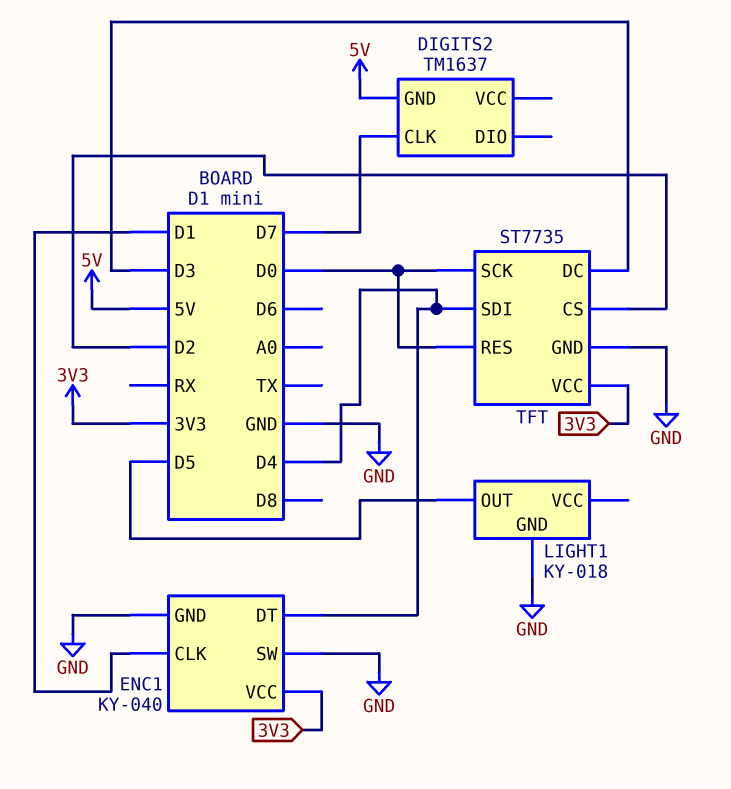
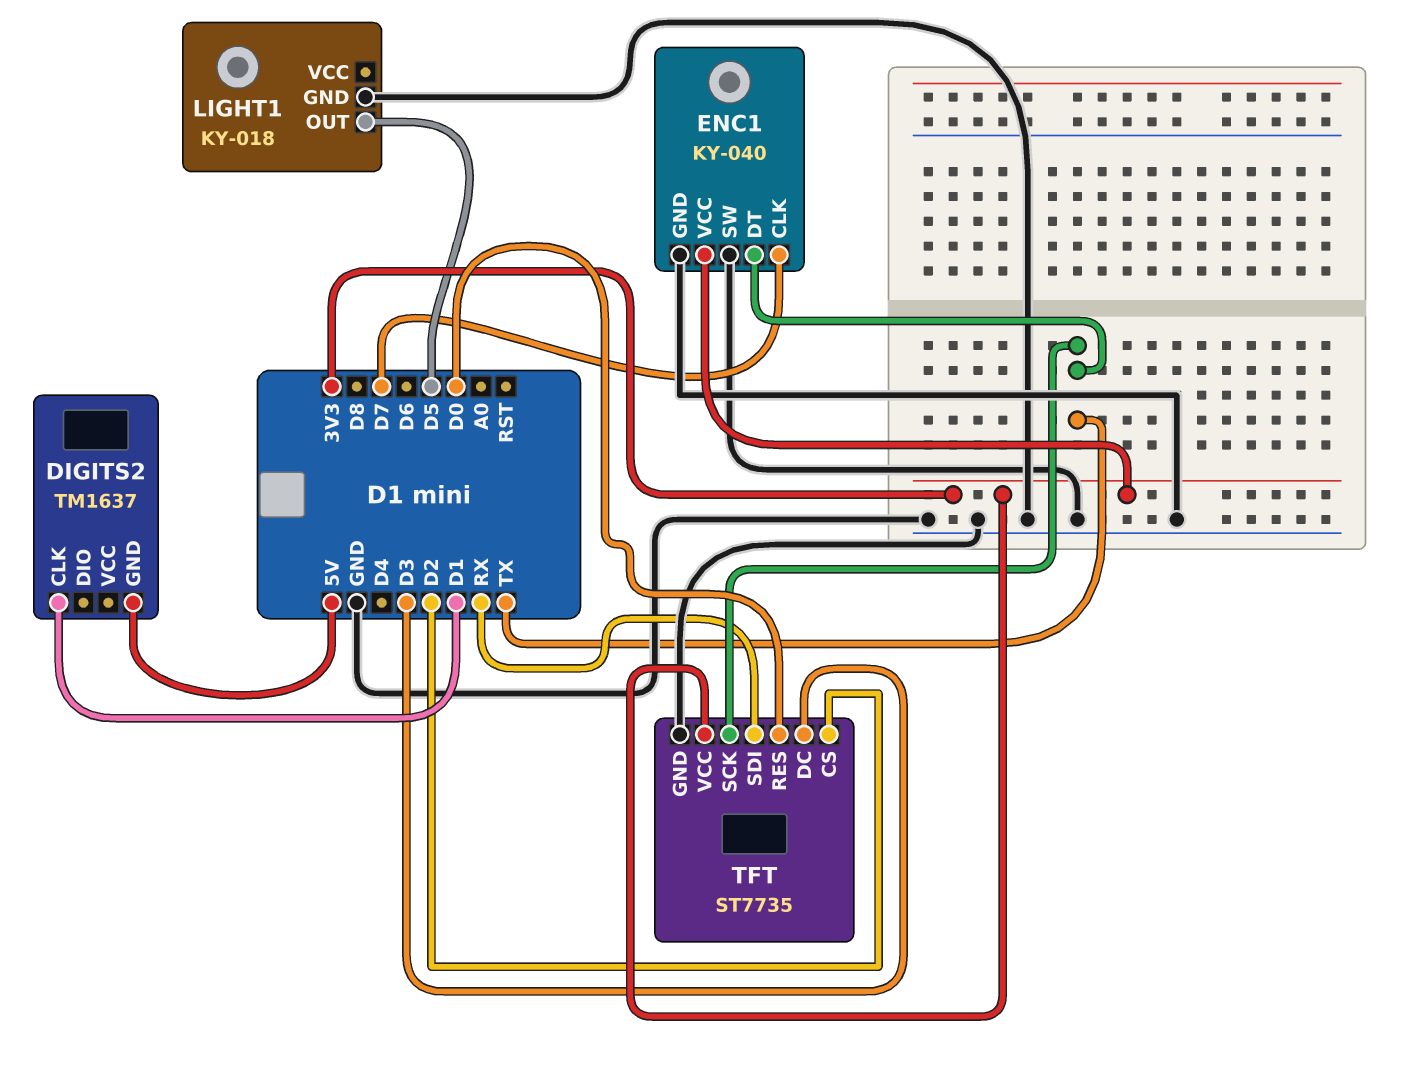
DIGITS2 pin CLK: D7 -> D1
ENC1 pin CLK: D1 -> D7
ENC1 pin DT: D4 -> TX
TFT pin SCK: D0 -> TX
TFT pin SDI: D4 -> RX

